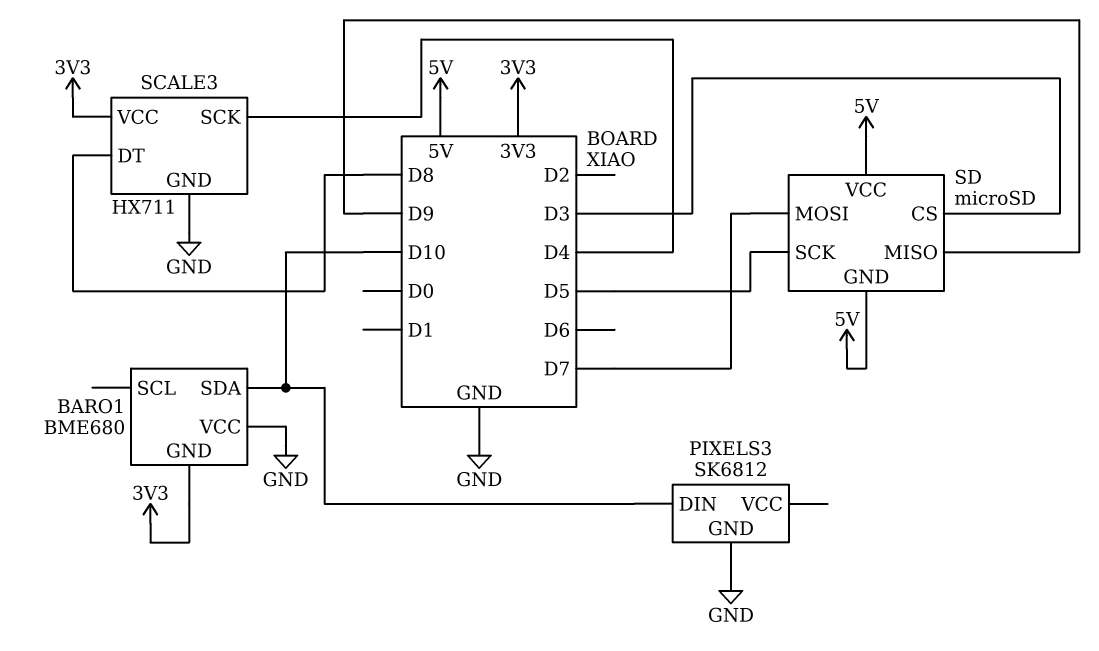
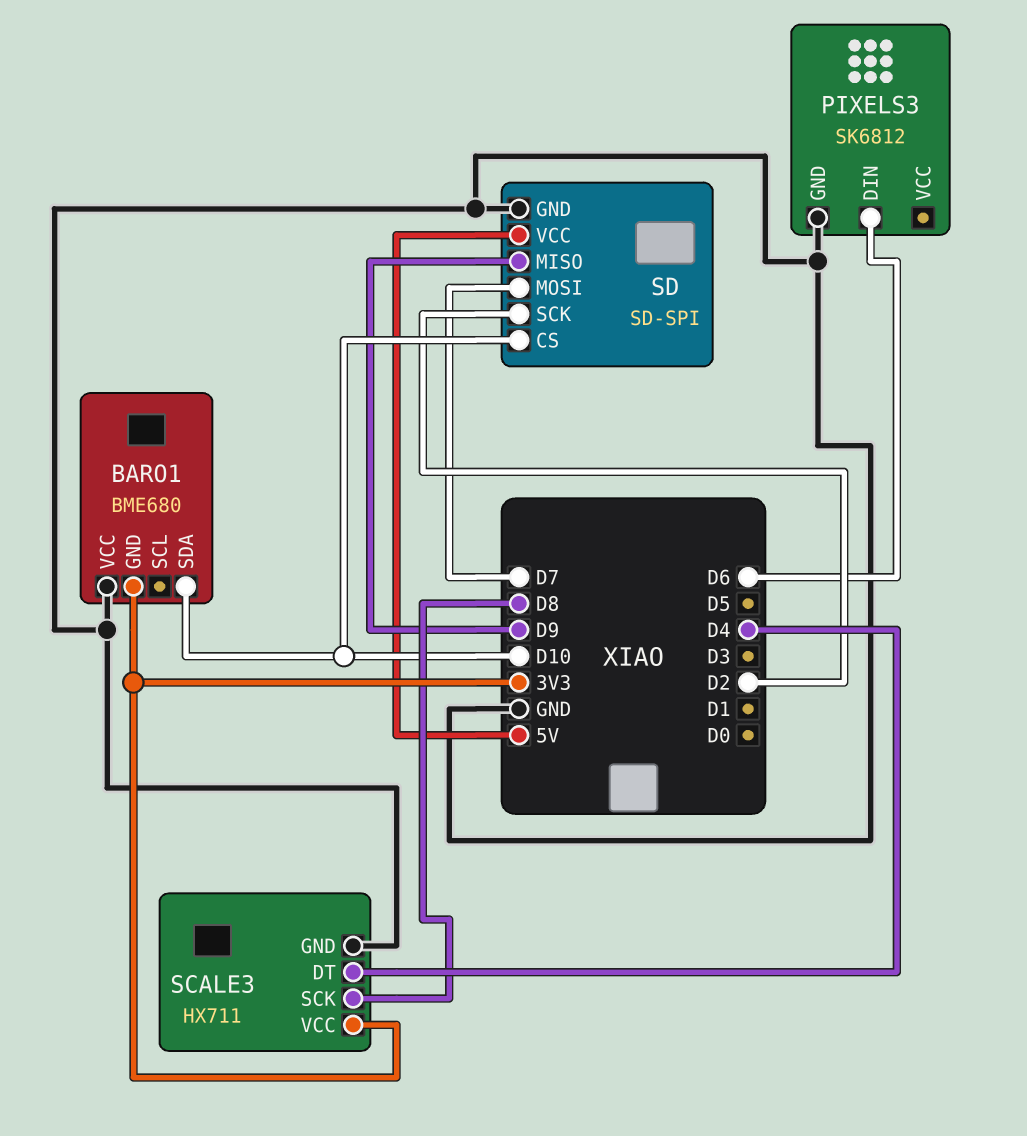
PIXELS3 pin DIN: D10 -> D6
SCALE3 pin DT: D8 -> D4
SCALE3 pin SCK: D4 -> D8
SD: microSD -> SD-SPI
SD pin CS: D3 -> D10
SD pin GND: 5V -> GND
SD pin SCK: D5 -> D2

